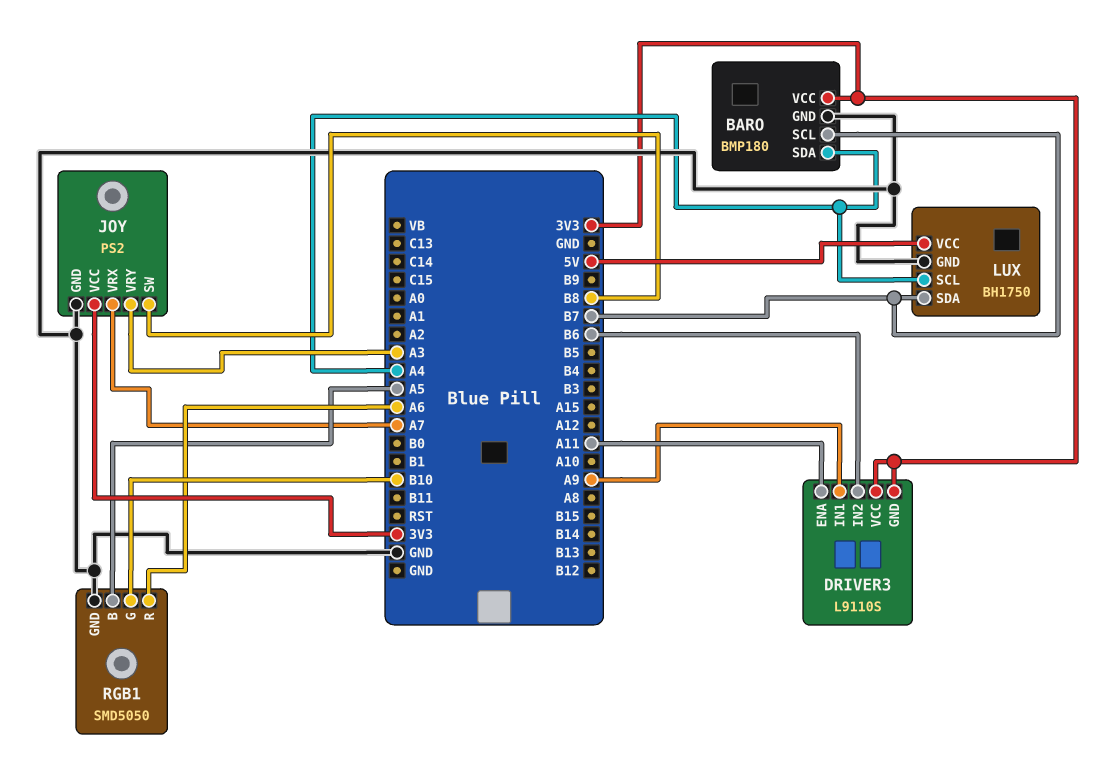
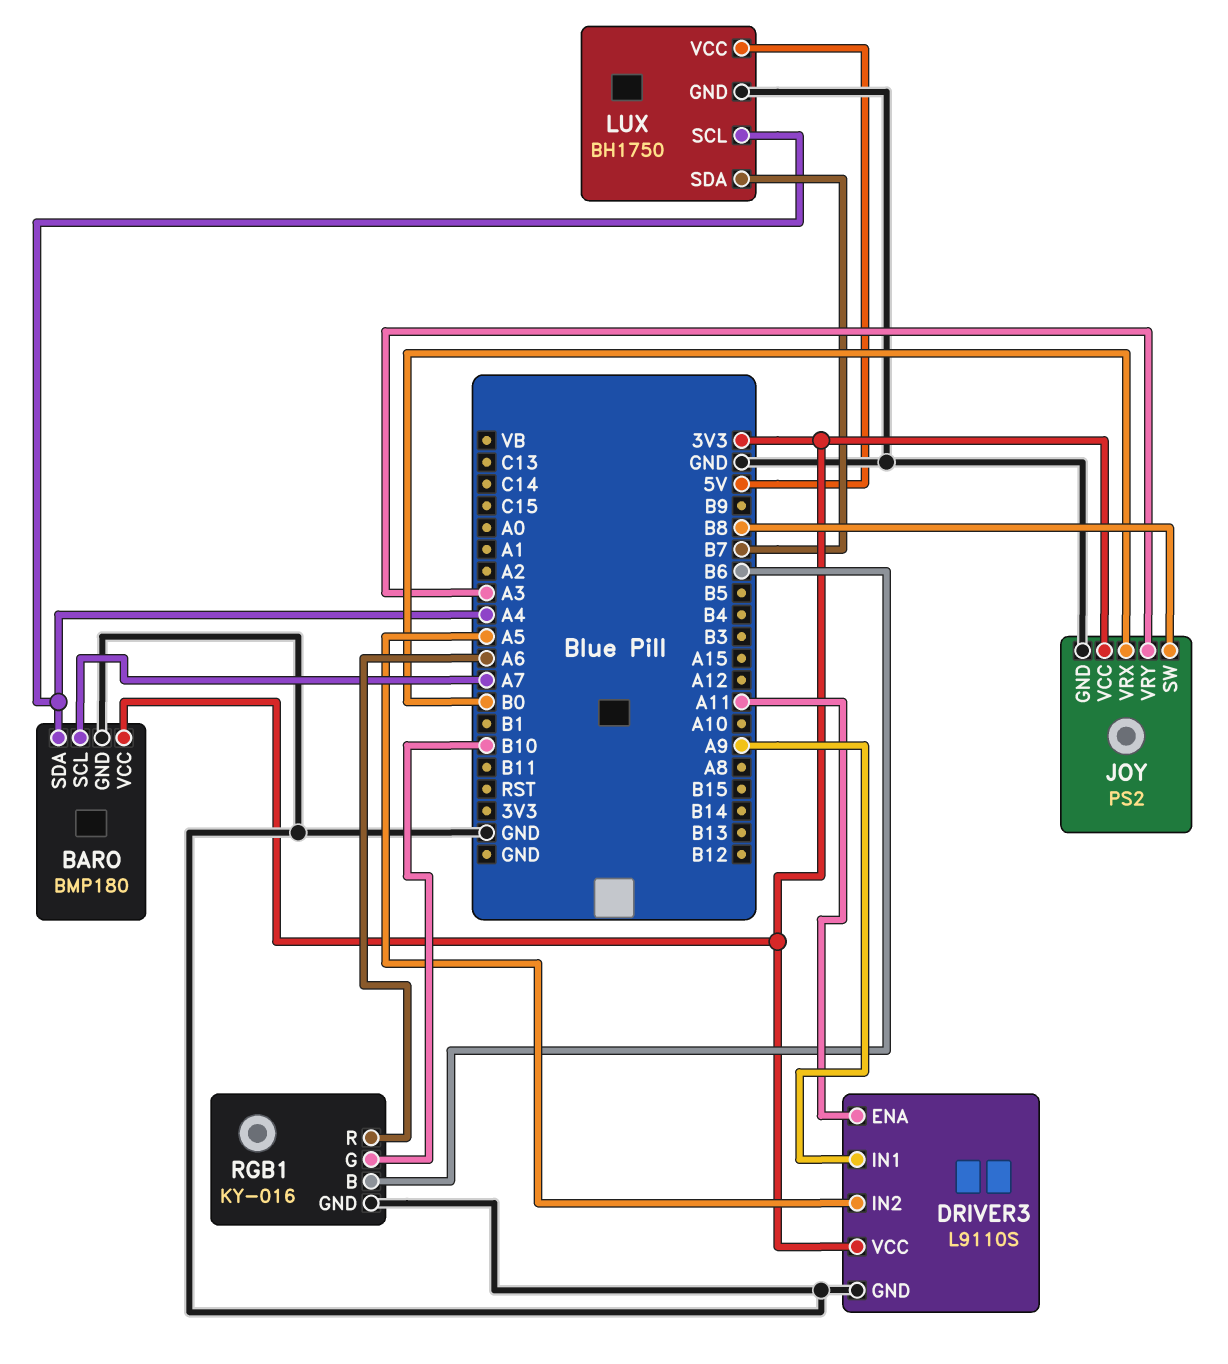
BARO pin SCL: B7 -> A7
DRIVER3 pin GND: 3V3 -> GND
DRIVER3 pin IN2: B6 -> A5
JOY pin VRX: A7 -> B0
RGB1: SMD5050 -> KY-016
RGB1 pin B: A5 -> B6

